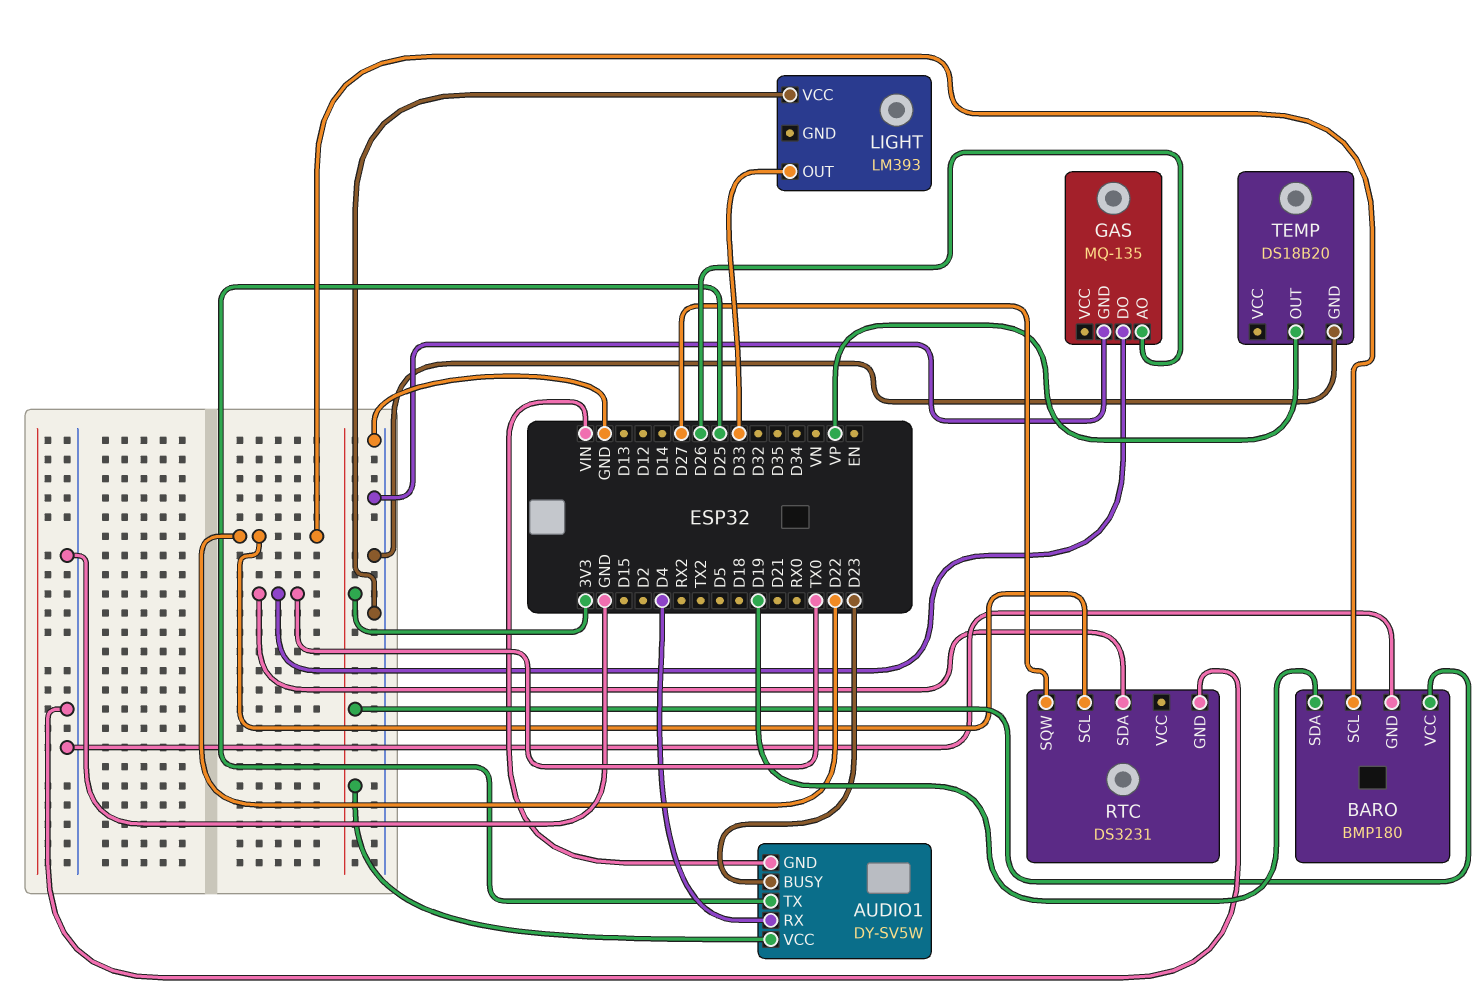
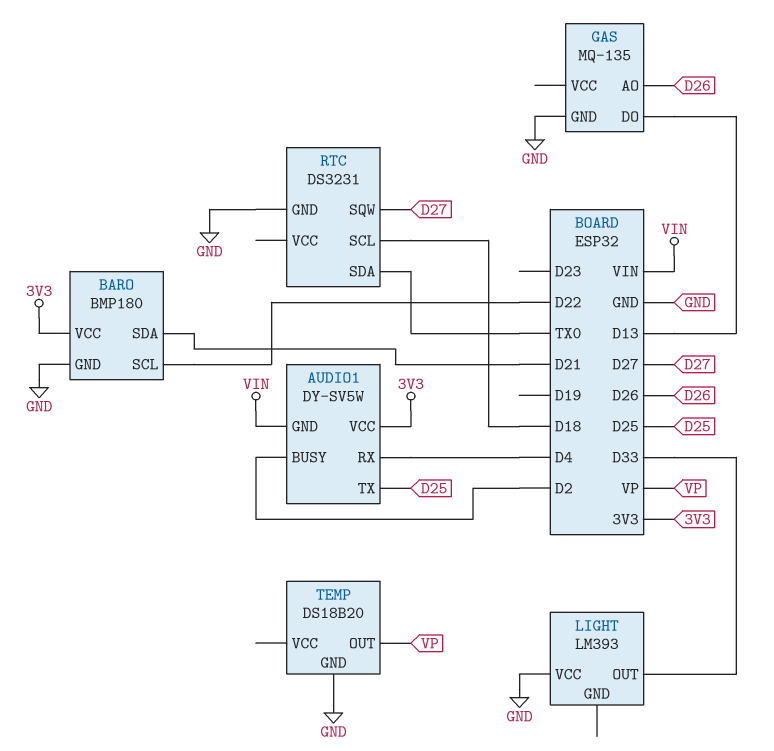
AUDIO1 pin BUSY: D23 -> D2
BARO pin SDA: D19 -> D21
GAS pin DO: TX0 -> D13
RTC pin SCL: D22 -> D18

